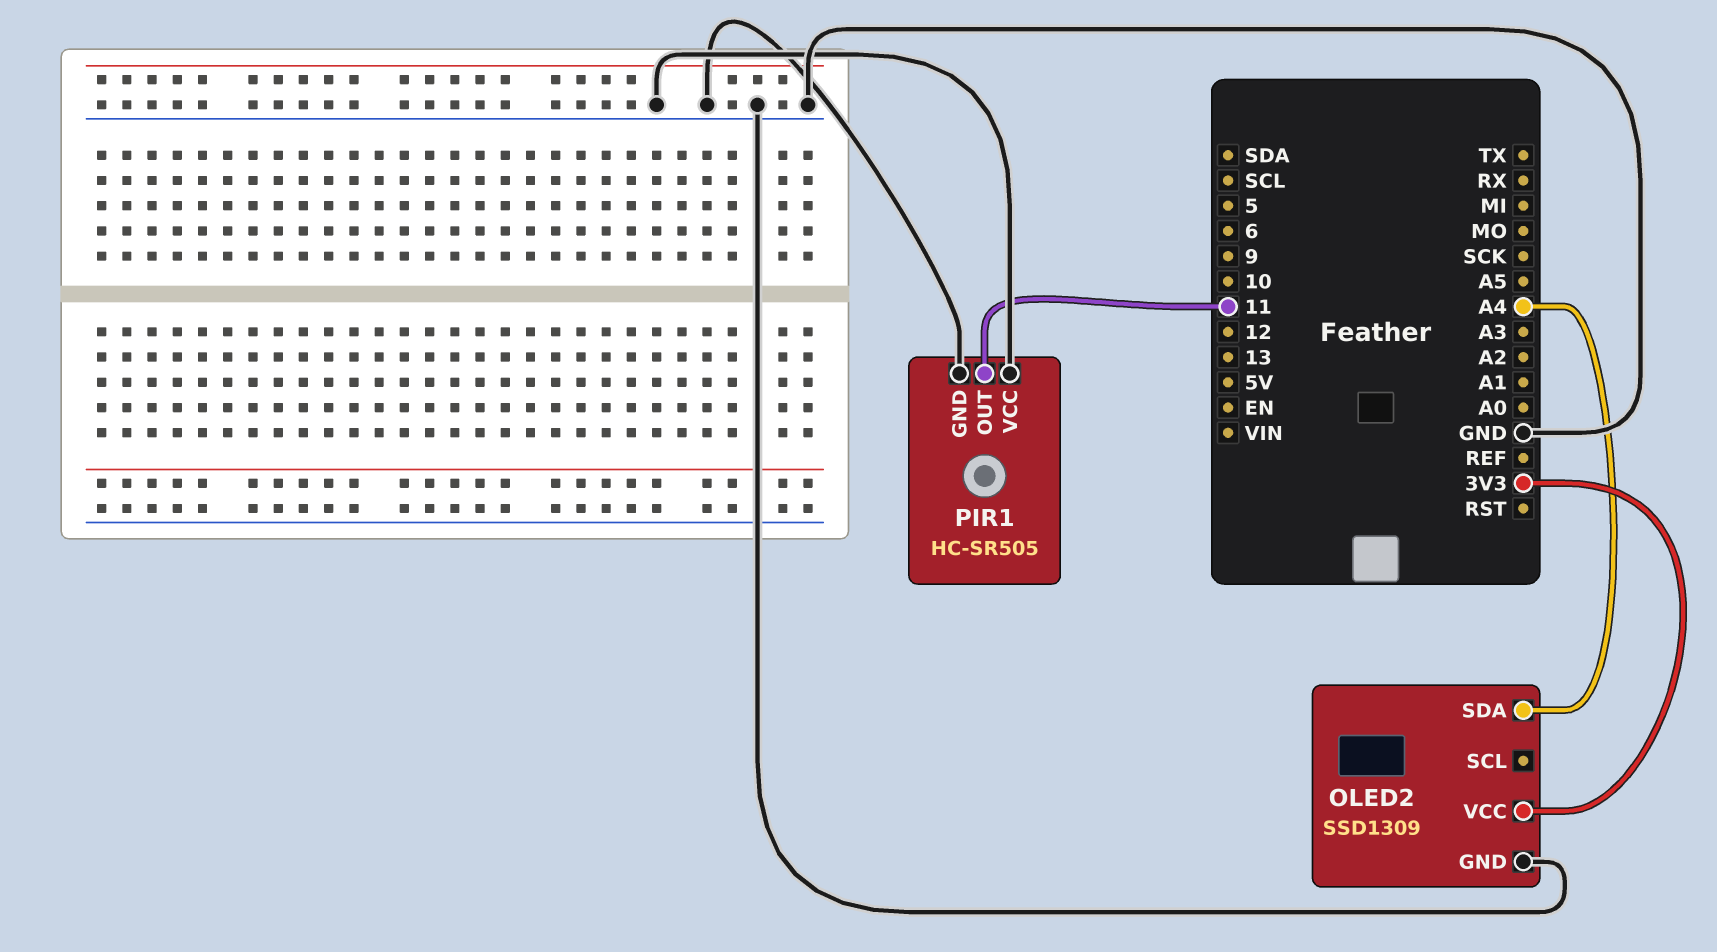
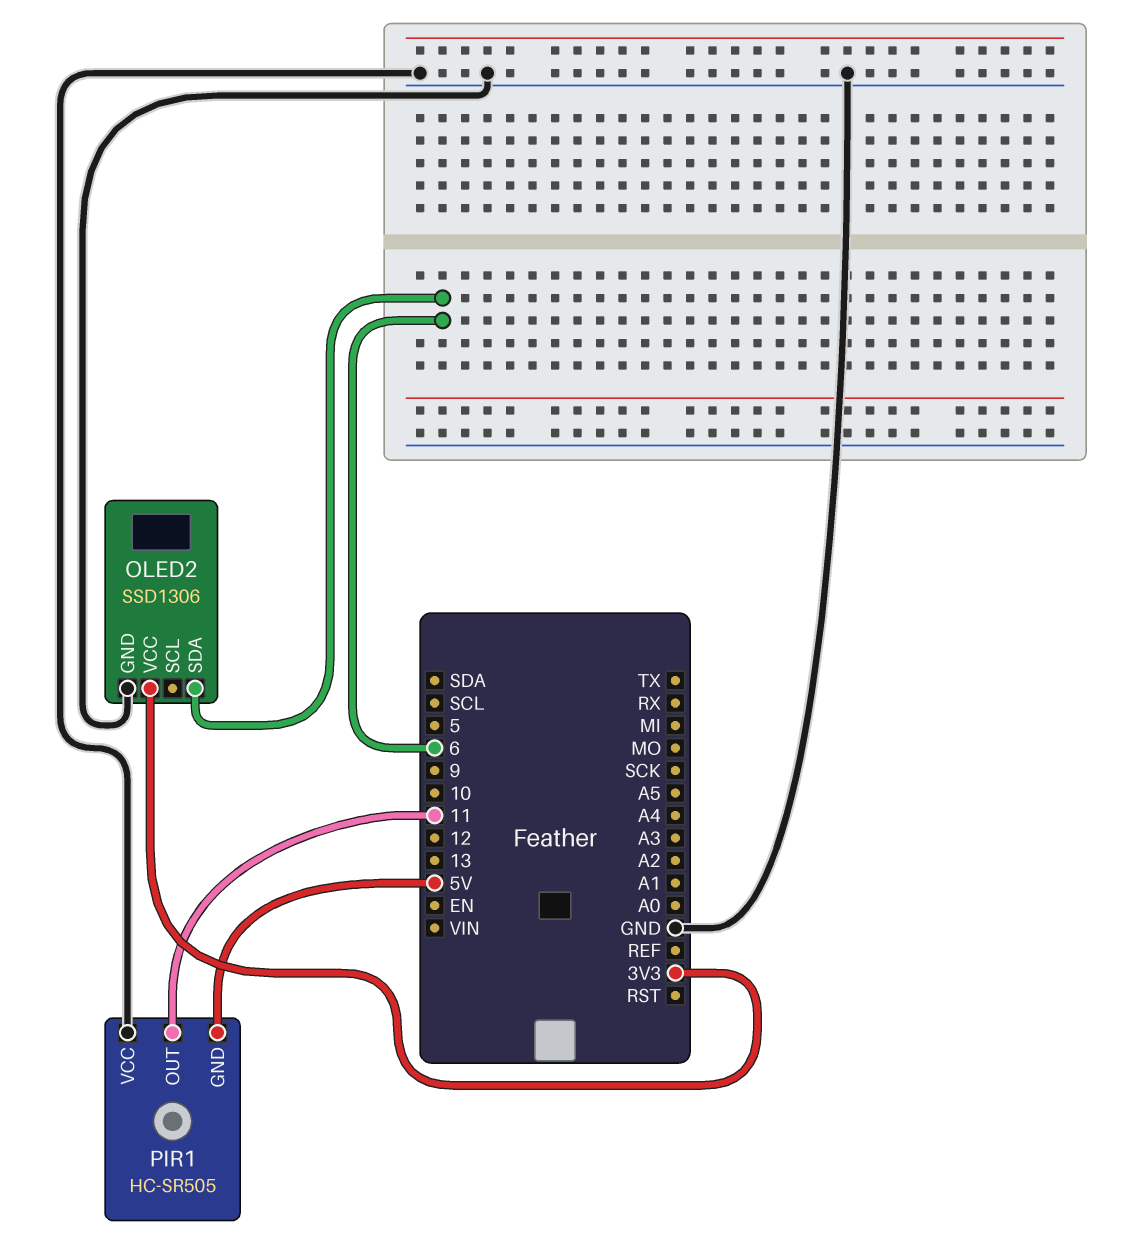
OLED2: SSD1309 -> SSD1306
OLED2 pin SDA: A4 -> 6
PIR1 pin GND: GND -> 5V

